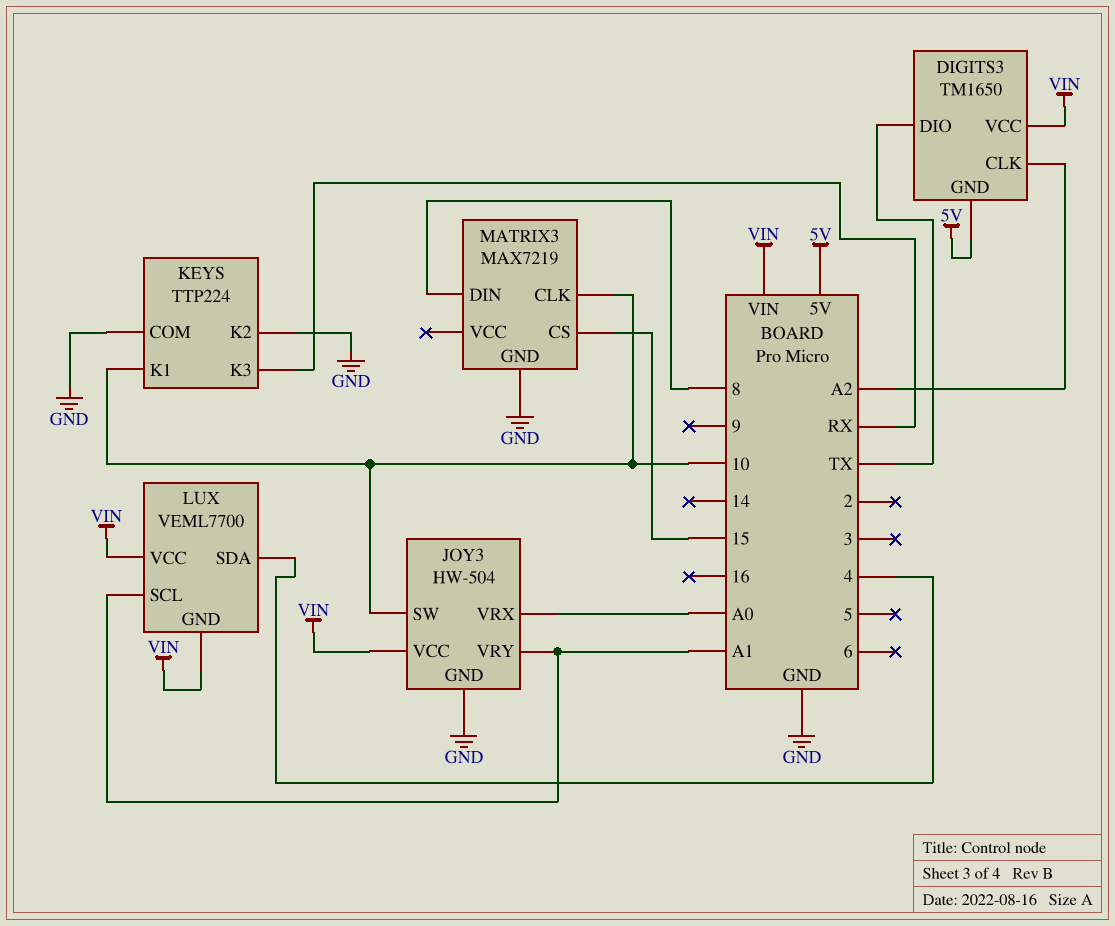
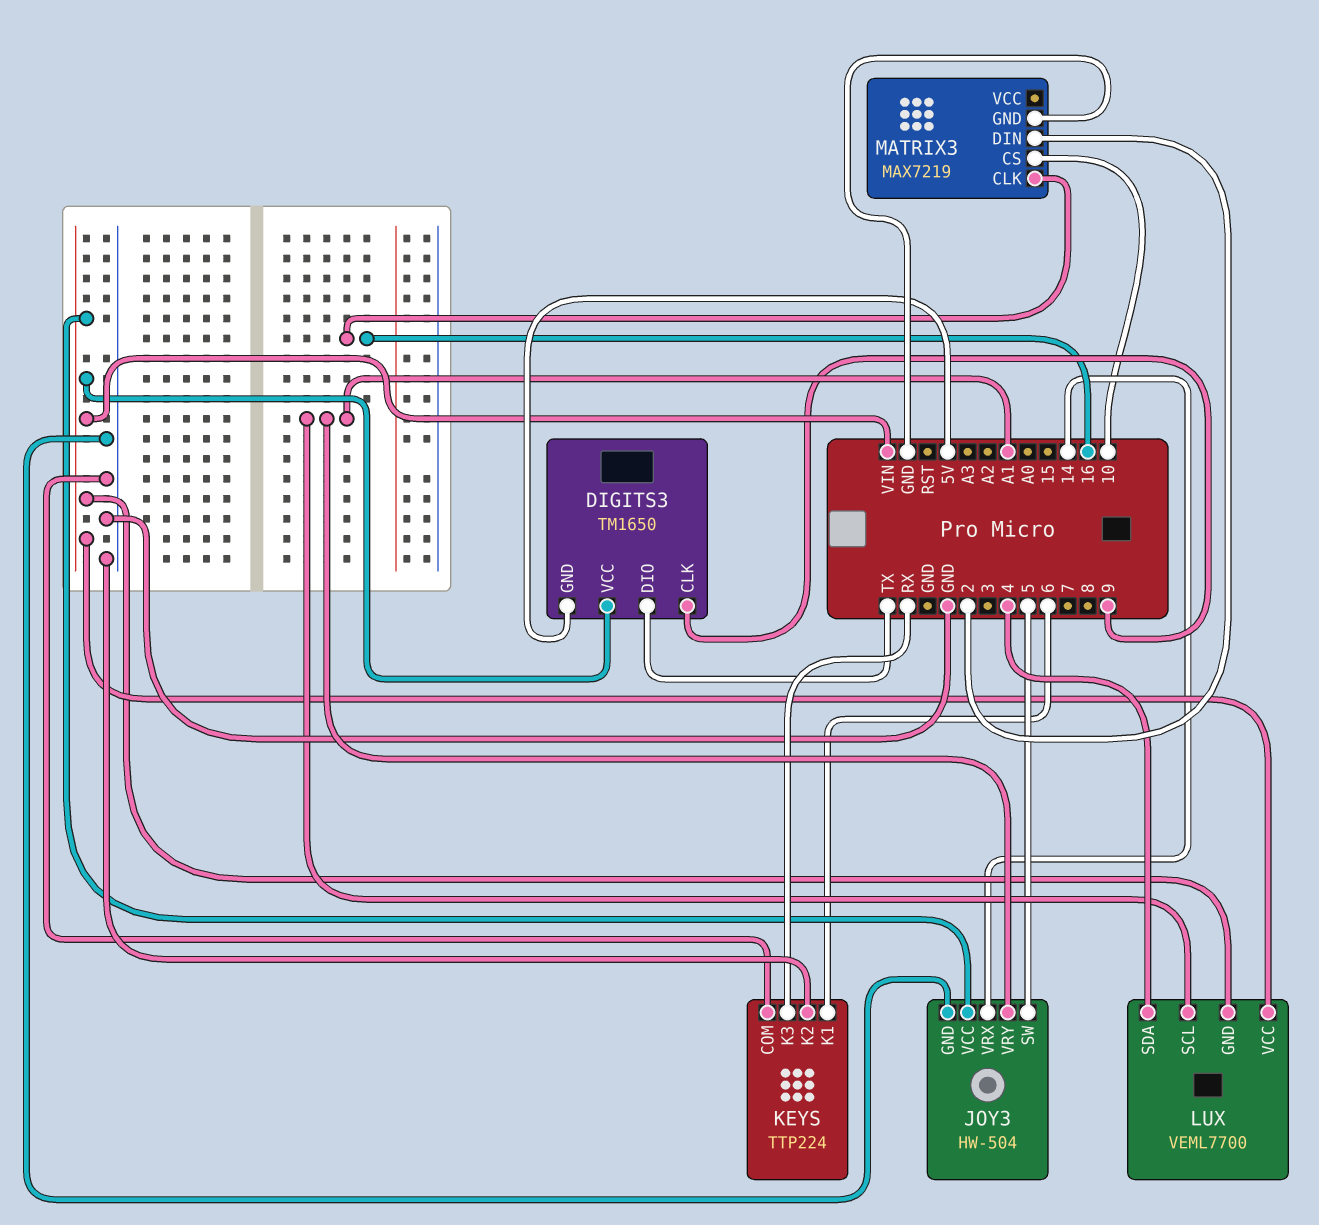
DIGITS3 pin CLK: A2 -> 9
JOY3 pin SW: 10 -> 5
JOY3 pin VRX: A0 -> 14
KEYS pin K1: 10 -> 6
MATRIX3 pin CLK: 10 -> 16
MATRIX3 pin CS: 15 -> 10
MATRIX3 pin DIN: 8 -> 2

